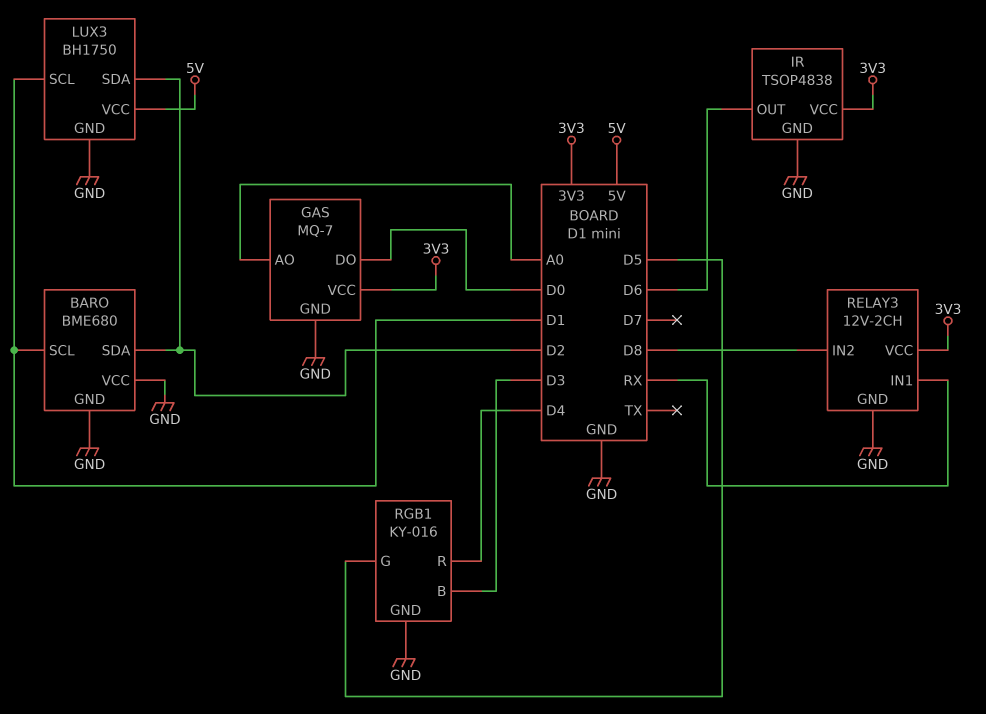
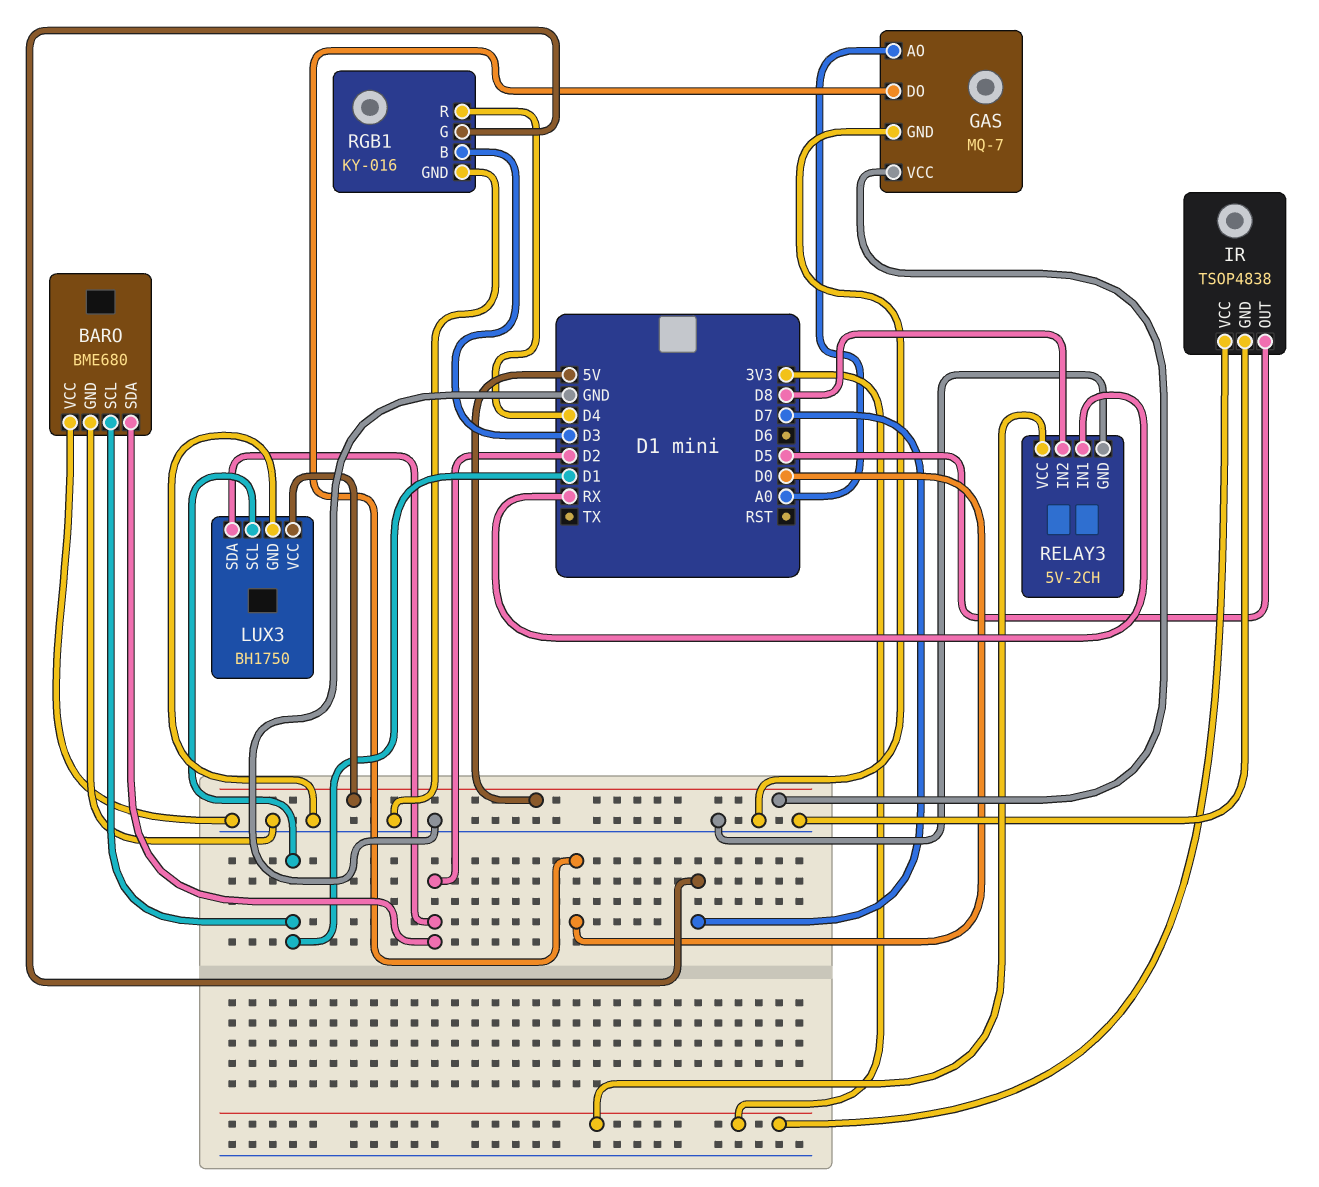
GAS pin VCC: 3V3 -> 5V
IR pin OUT: D6 -> D5
RELAY3: 12V-2CH -> 5V-2CH
RGB1 pin G: D5 -> D7

